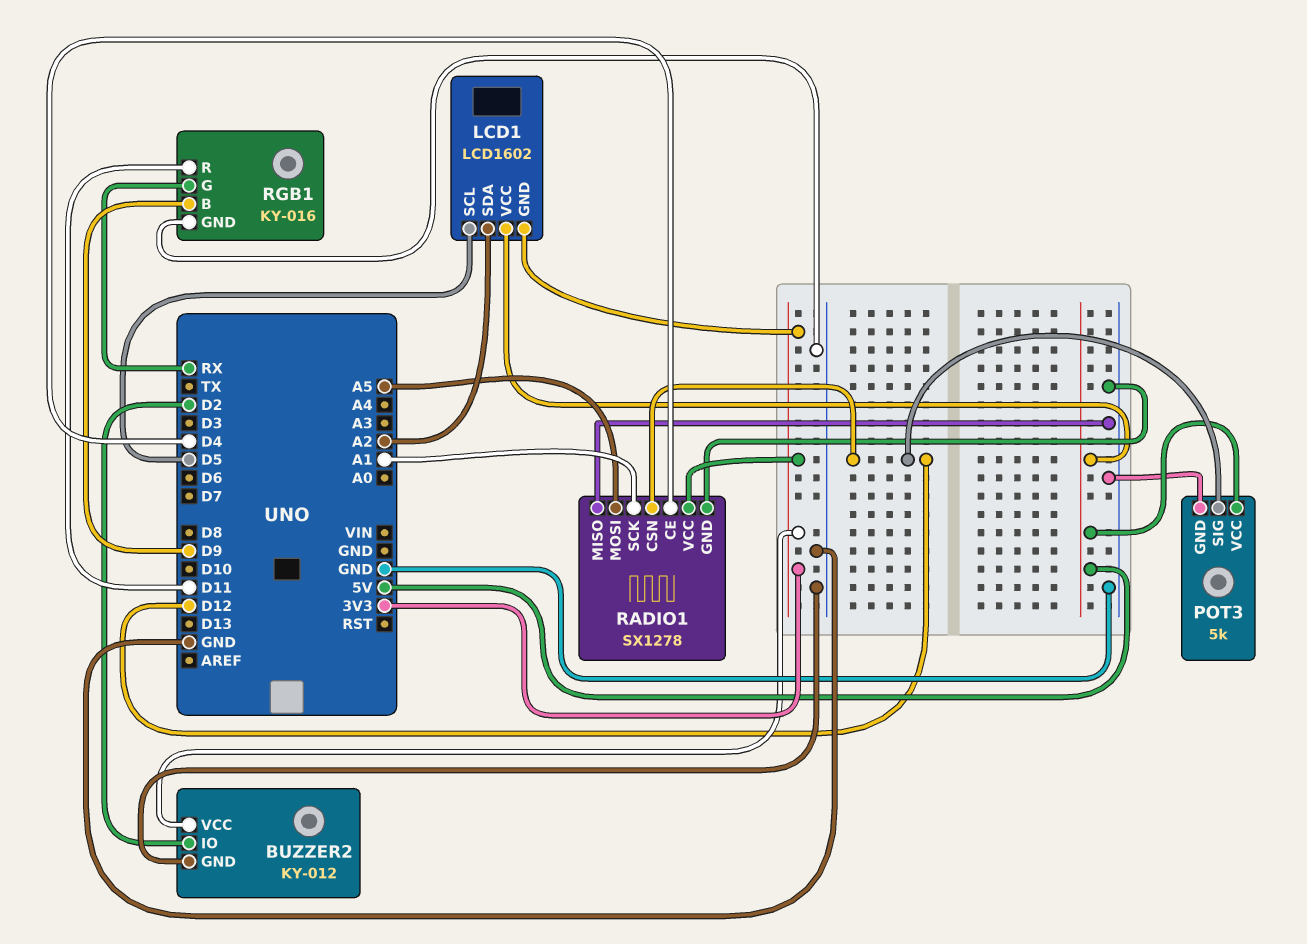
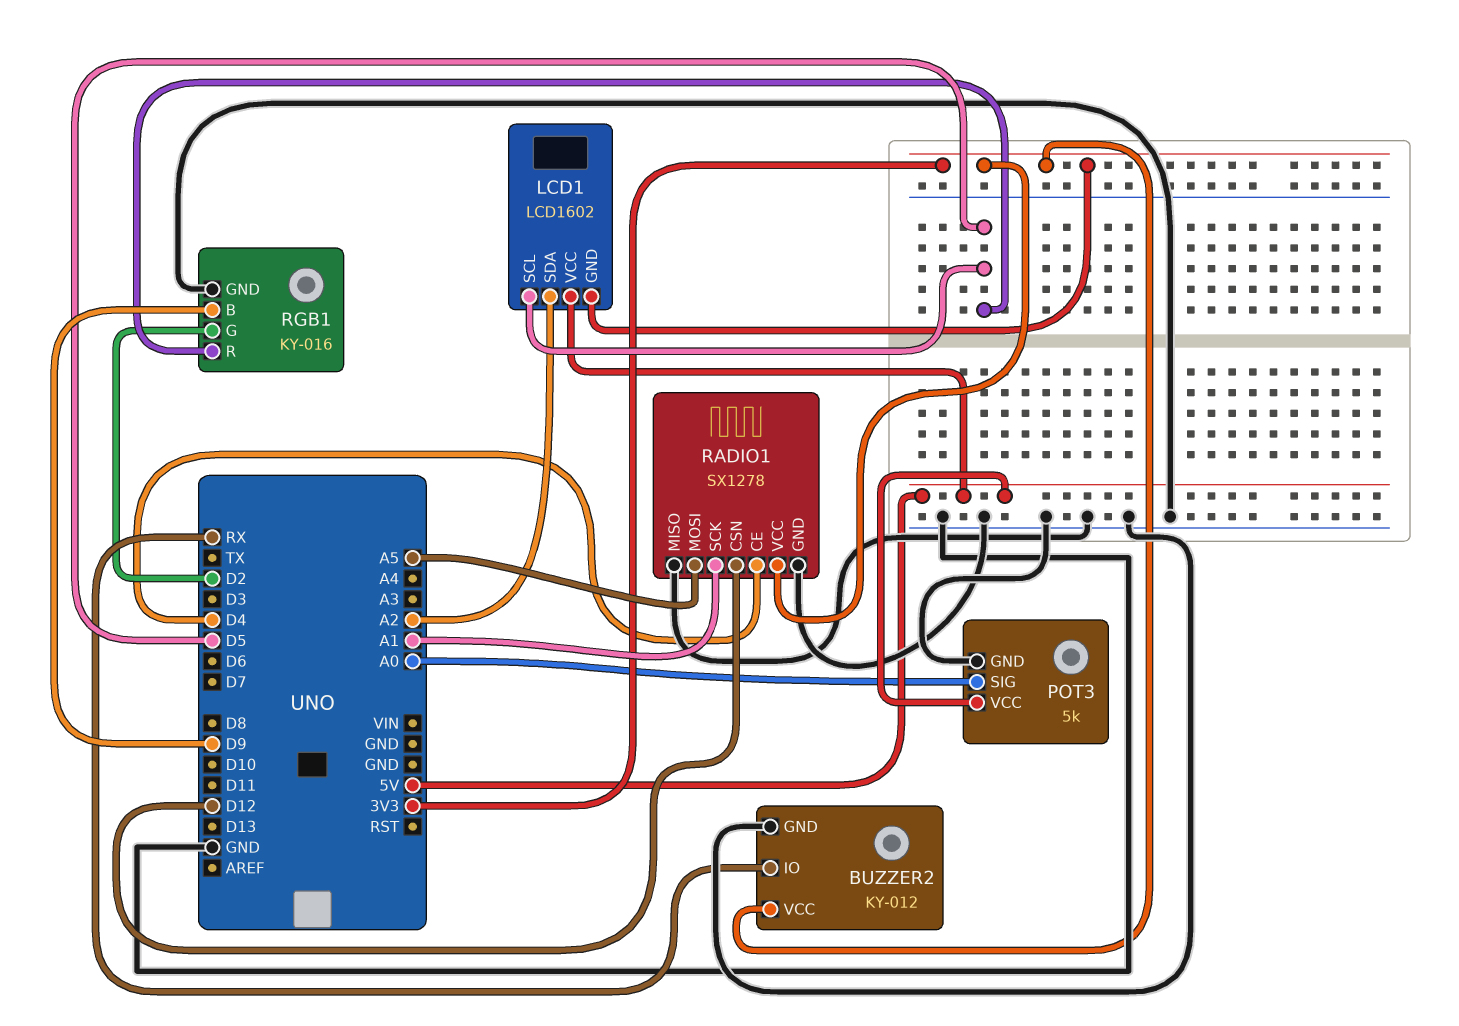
BUZZER2 pin IO: D2 -> RX
POT3 pin SIG: D12 -> A0
RGB1 pin G: RX -> D2
RGB1 pin R: D11 -> D5

